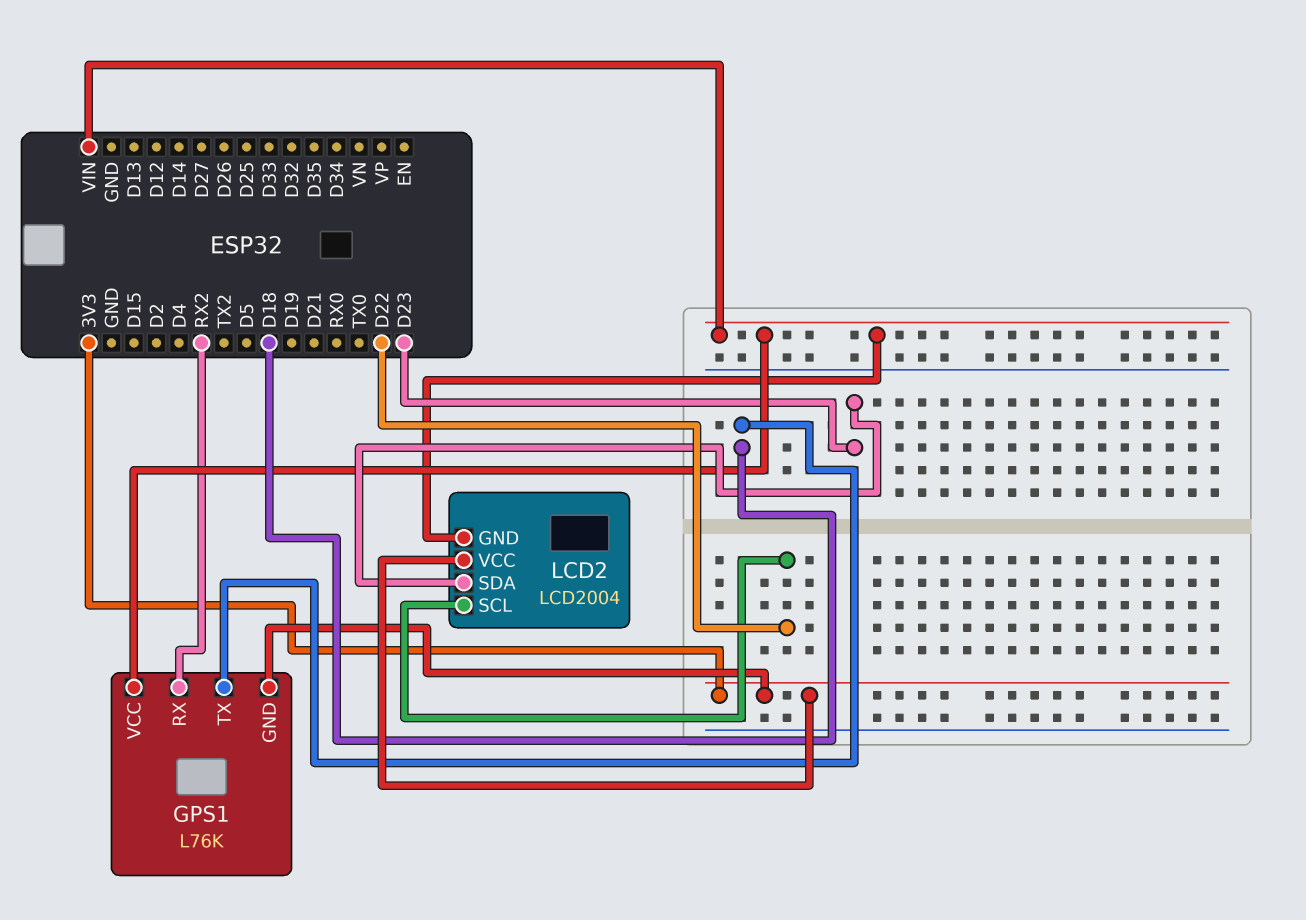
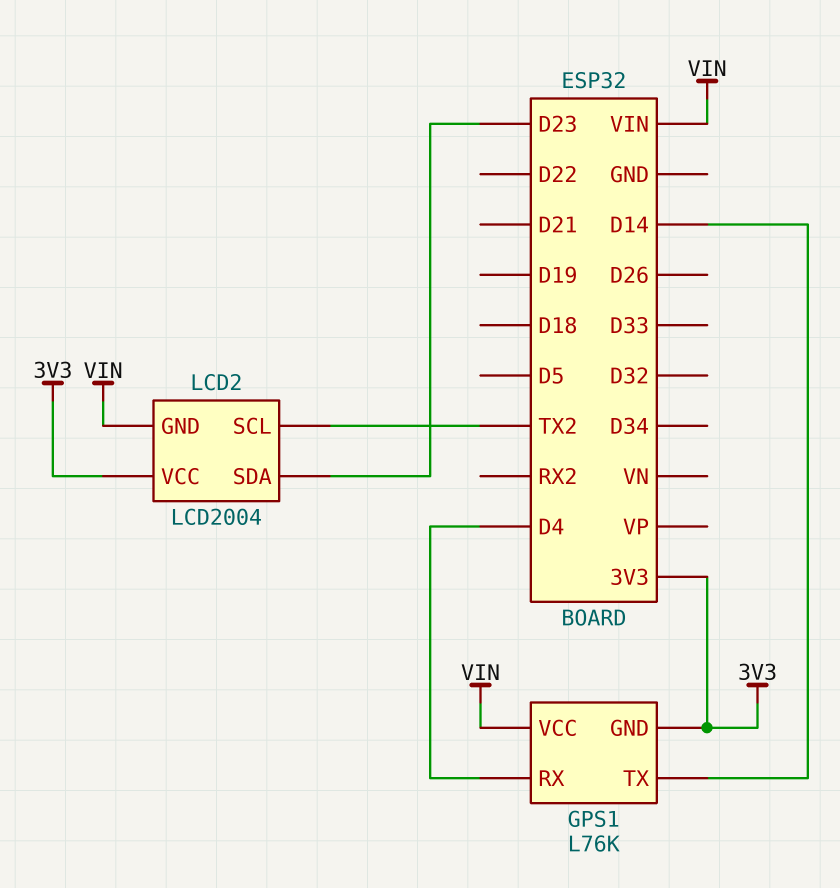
GPS1 pin RX: RX2 -> D4
GPS1 pin TX: D18 -> D14
LCD2 pin SCL: D22 -> TX2

